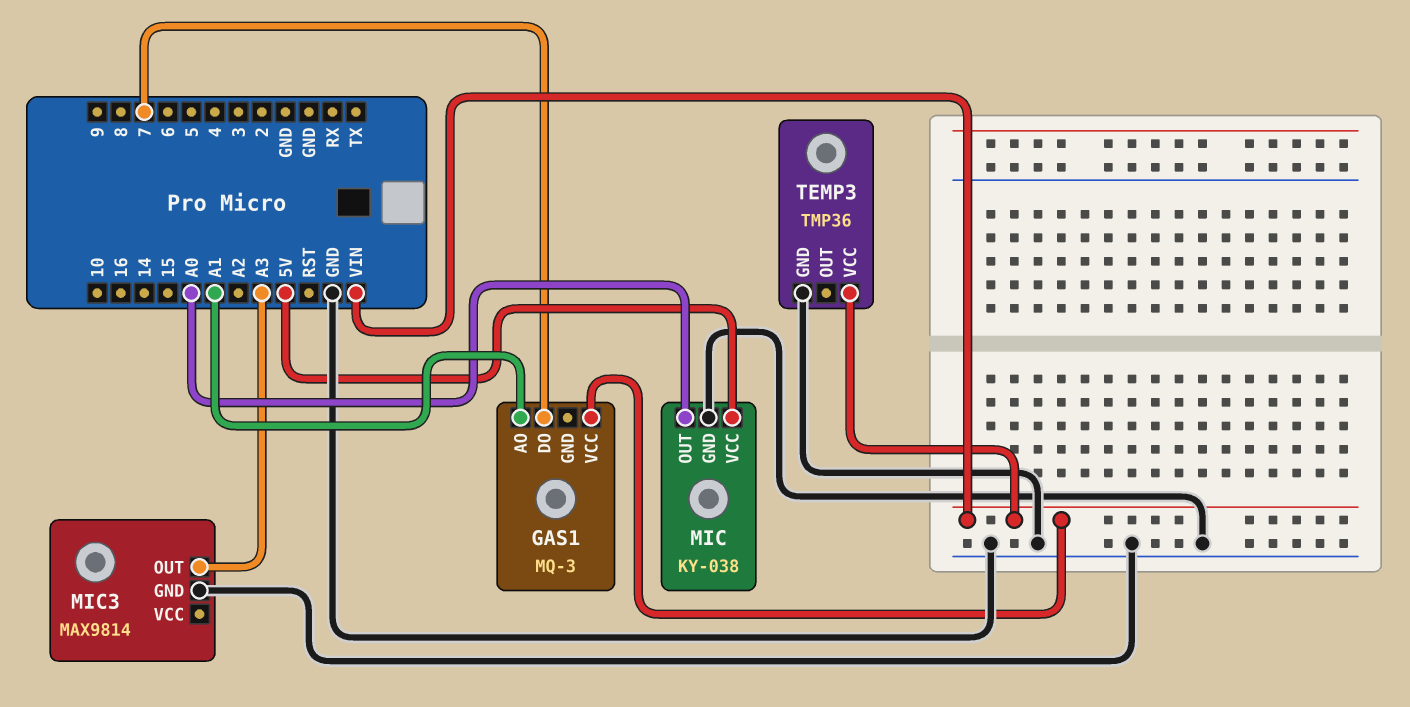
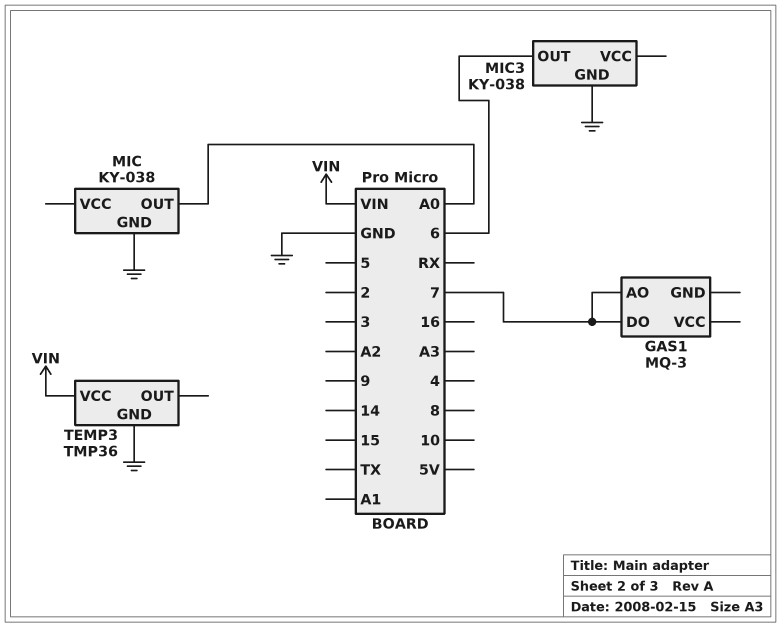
GAS1 pin AO: A1 -> 7
GAS1 pin VCC: VIN -> none
MIC pin VCC: 5V -> none
MIC3: MAX9814 -> KY-038
MIC3 pin OUT: A3 -> 6

